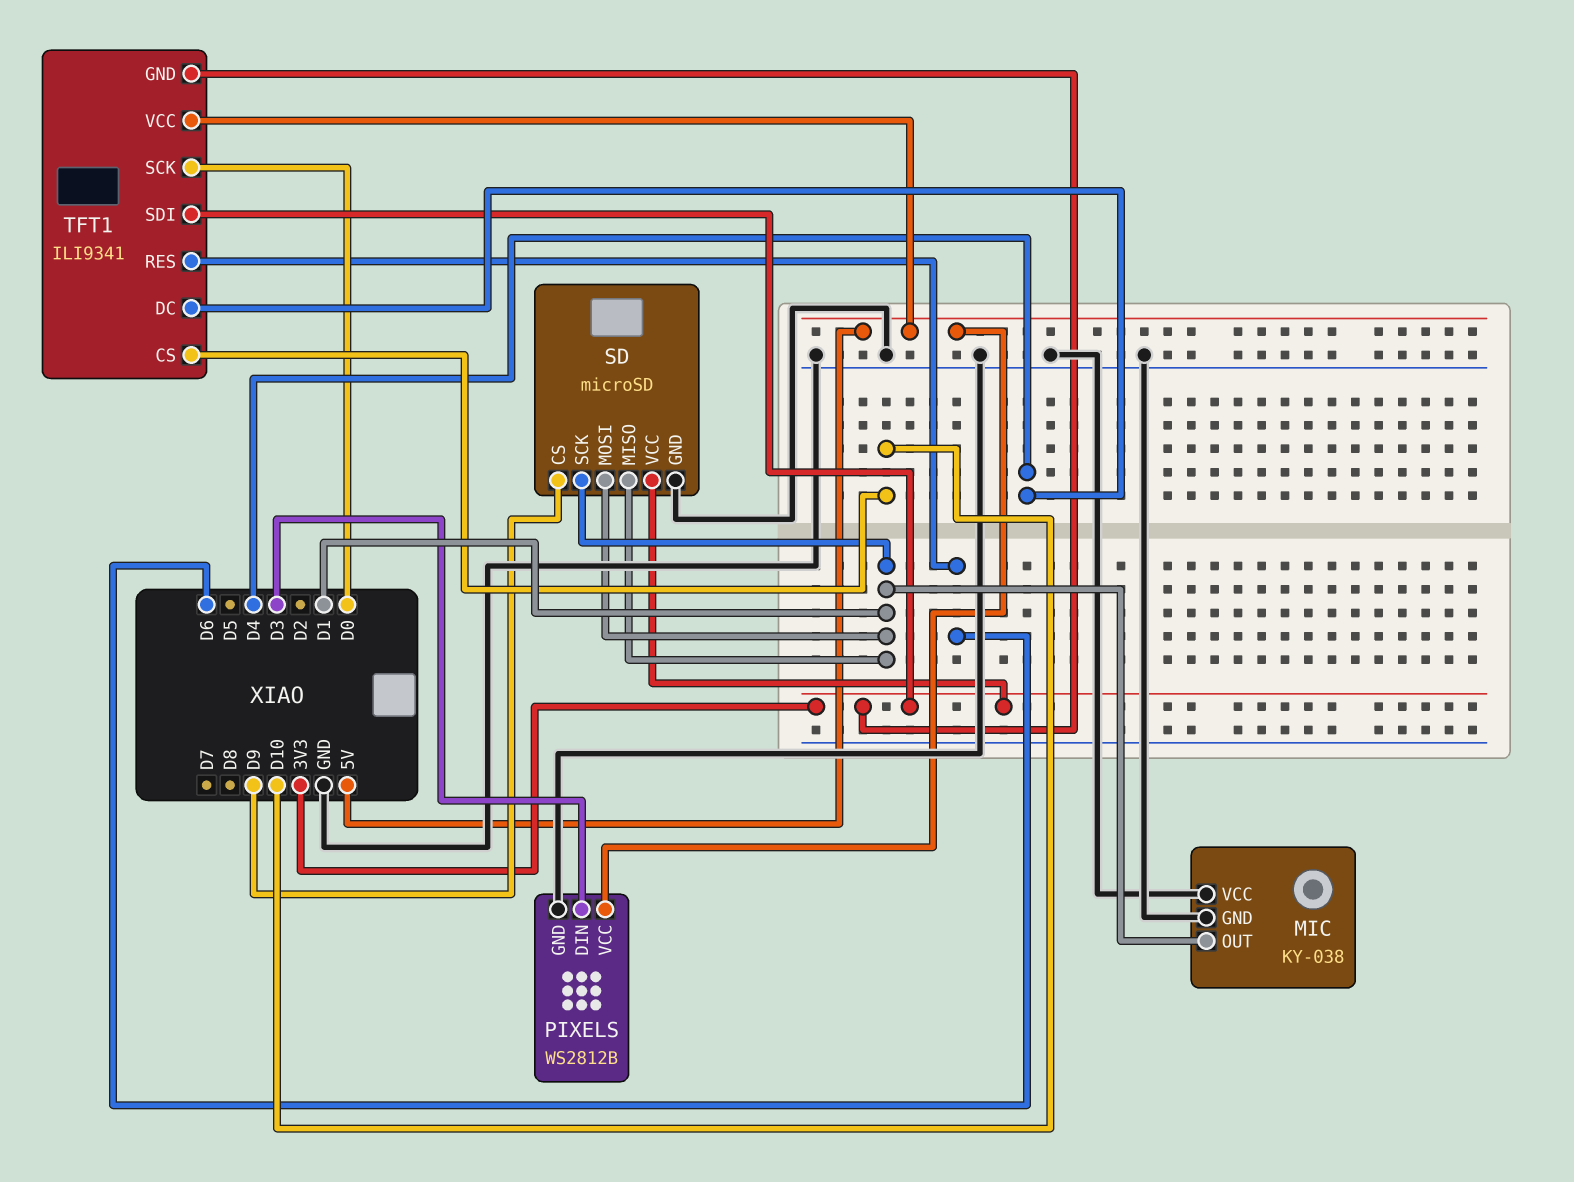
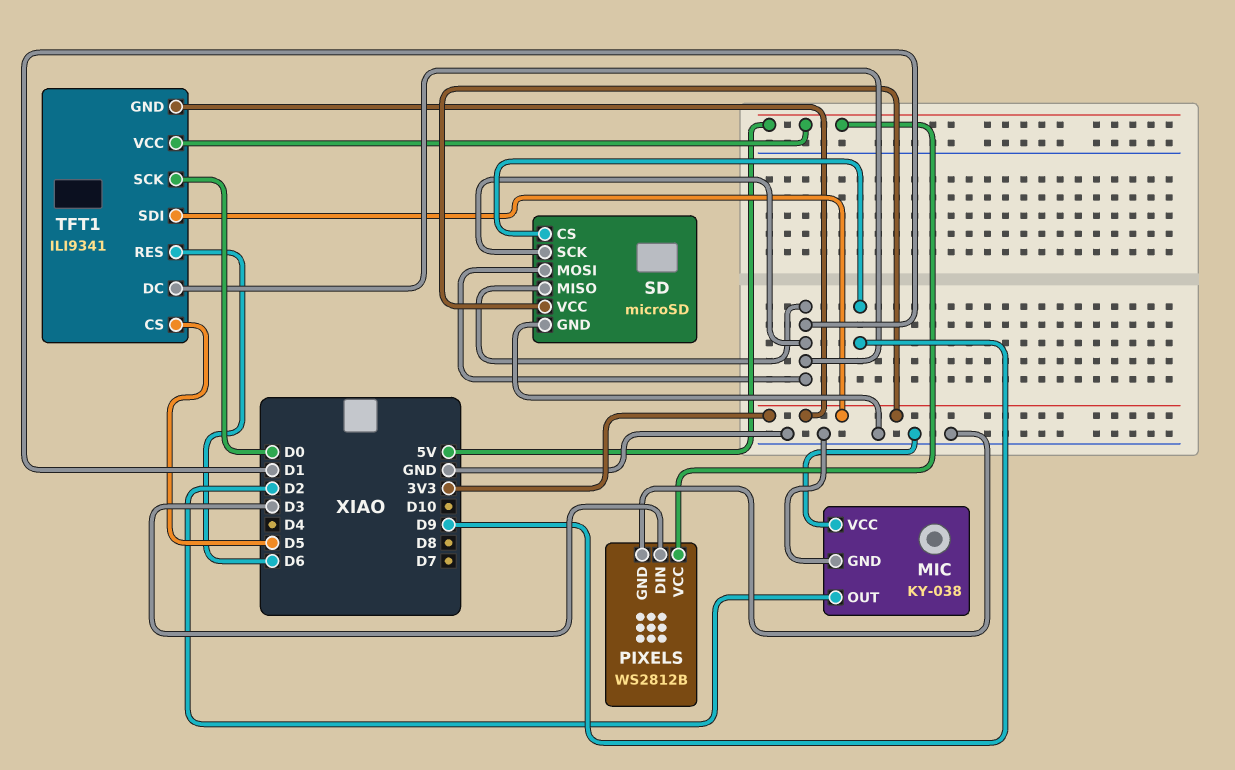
MIC pin OUT: D1 -> D2
TFT1 pin CS: D10 -> D5
TFT1 pin DC: D4 -> D1

